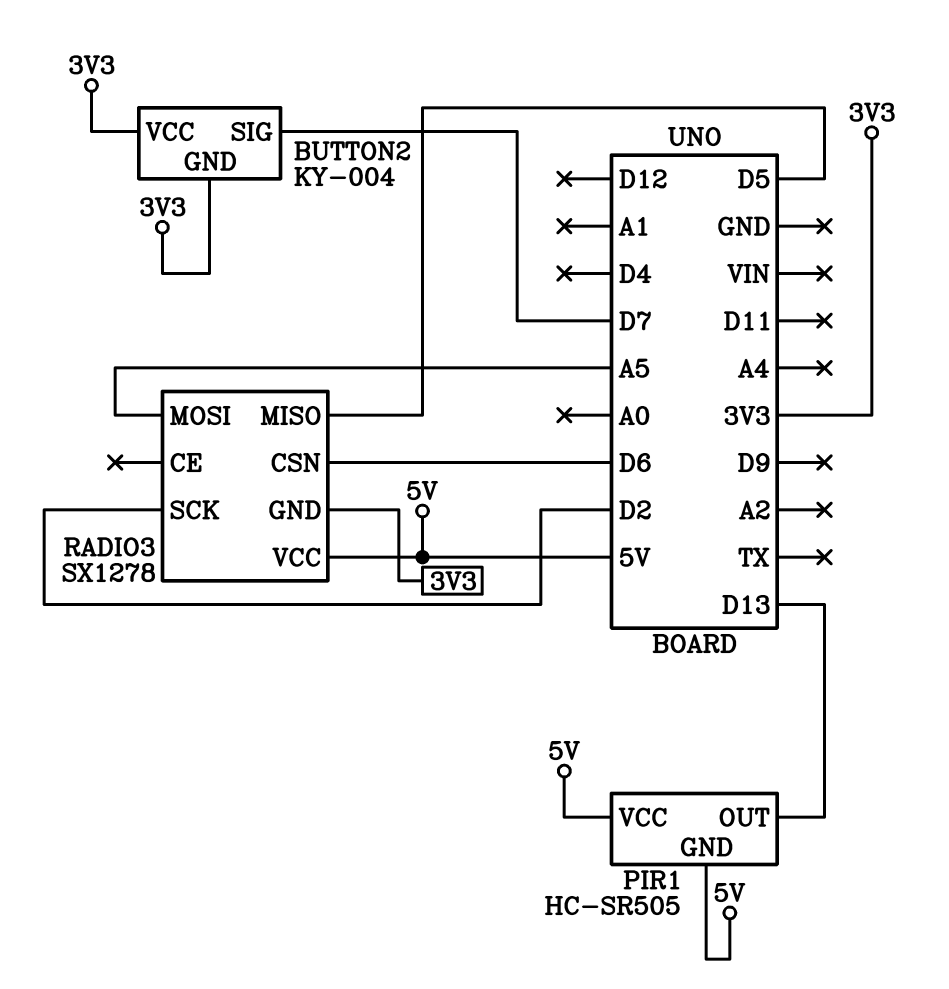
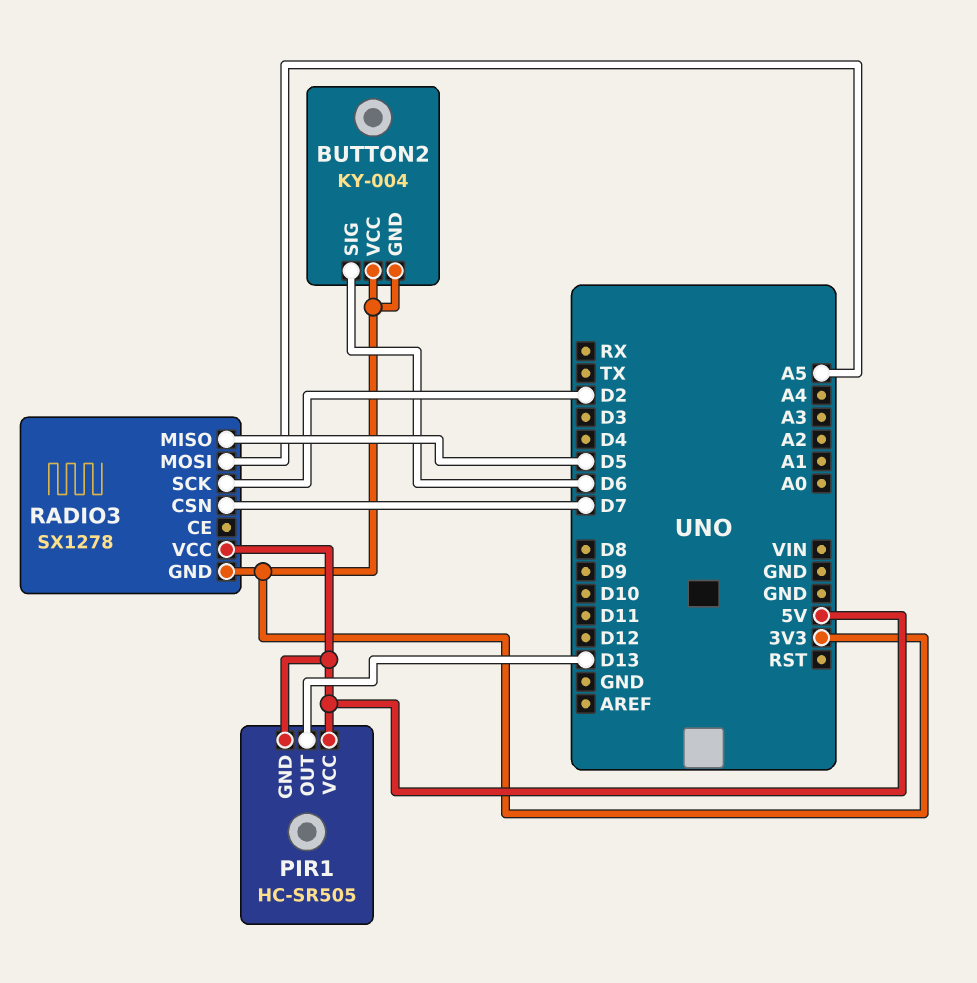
BUTTON2 pin SIG: D7 -> D6
RADIO3 pin CSN: D6 -> D7

